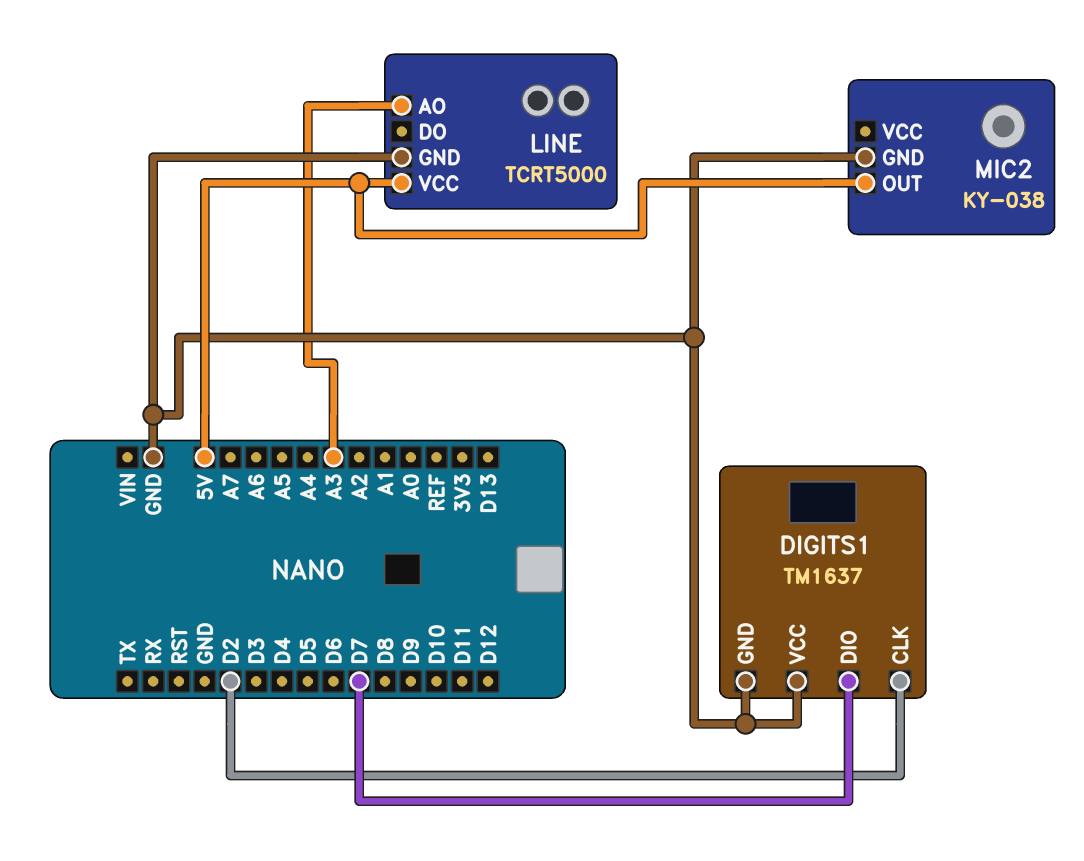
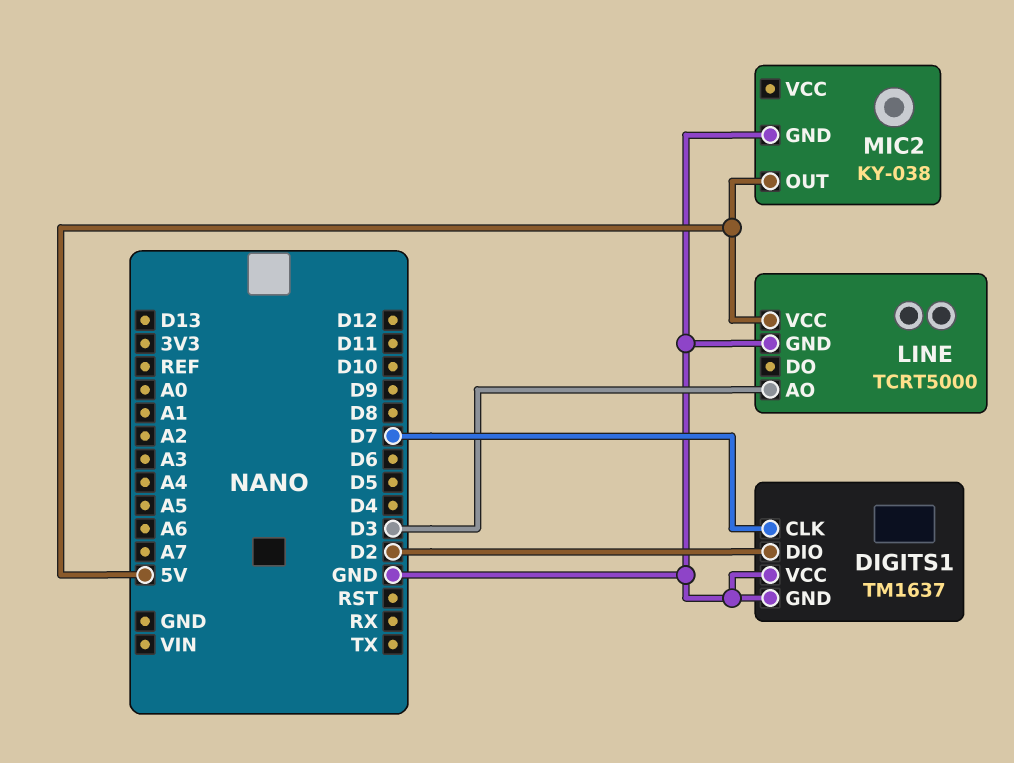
DIGITS1 pin CLK: D2 -> D7
DIGITS1 pin DIO: D7 -> D2
LINE pin AO: A3 -> D3

